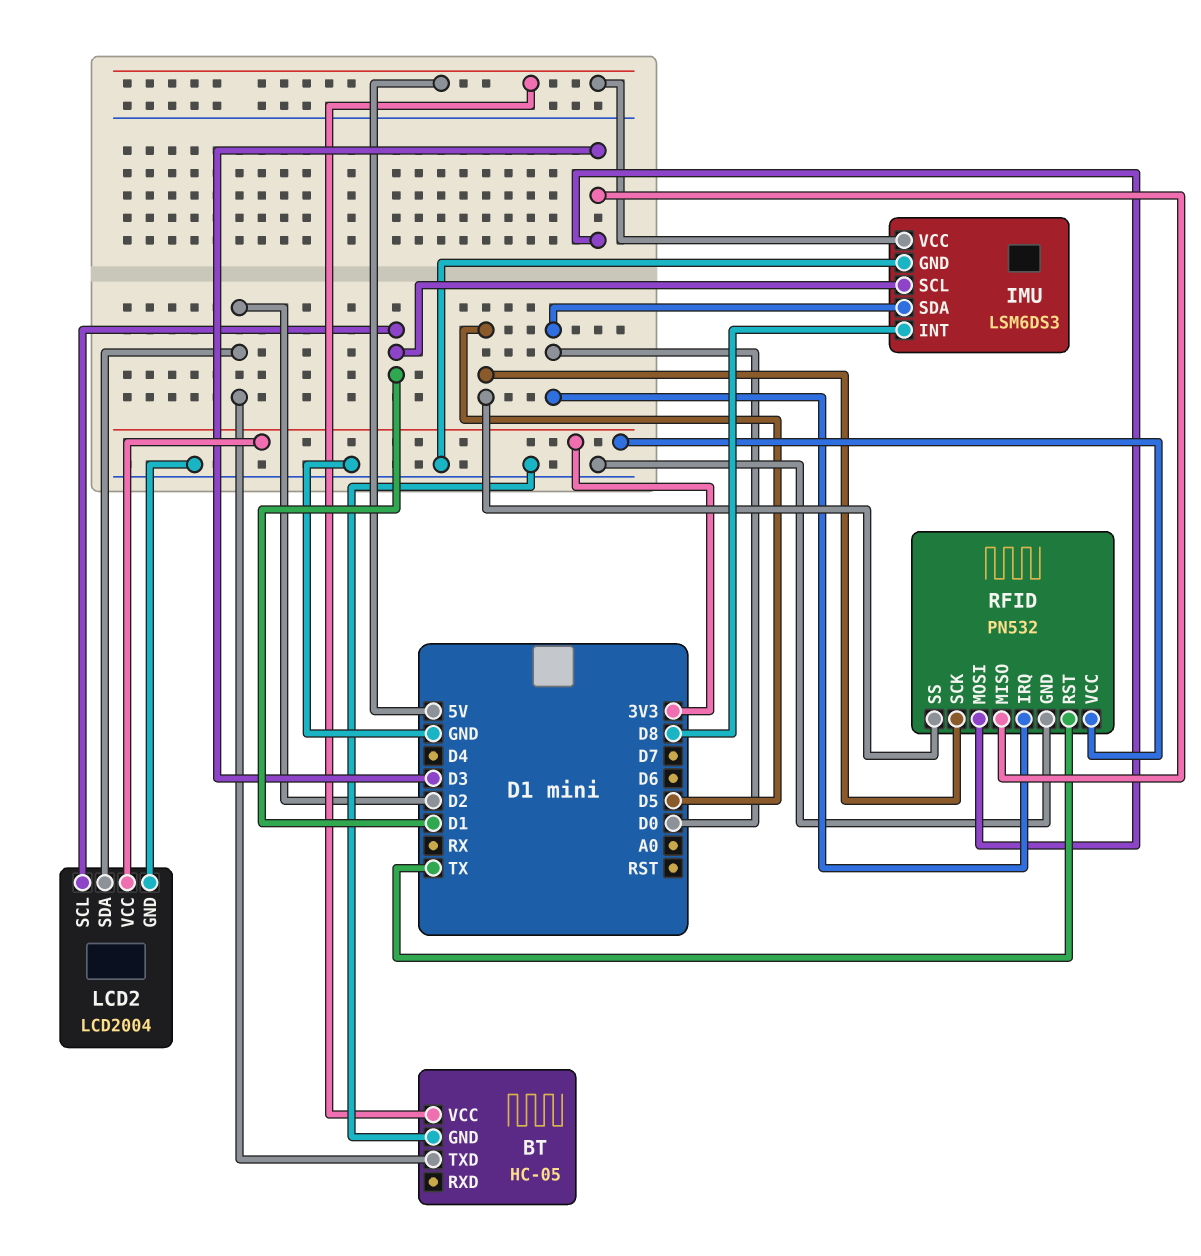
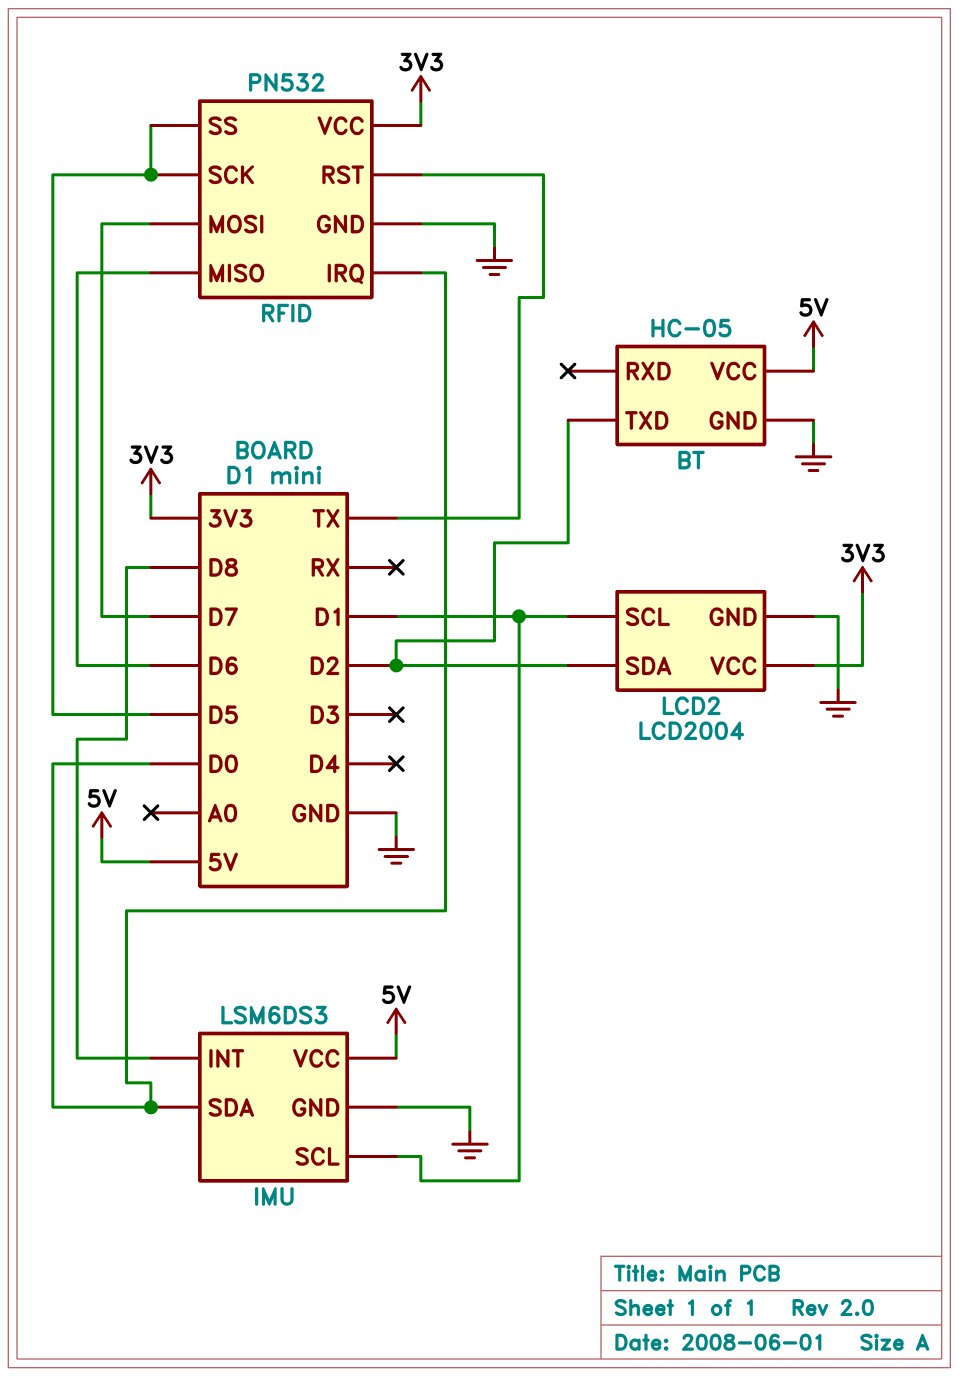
RFID pin MISO: D3 -> D6
RFID pin MOSI: D3 -> D7

